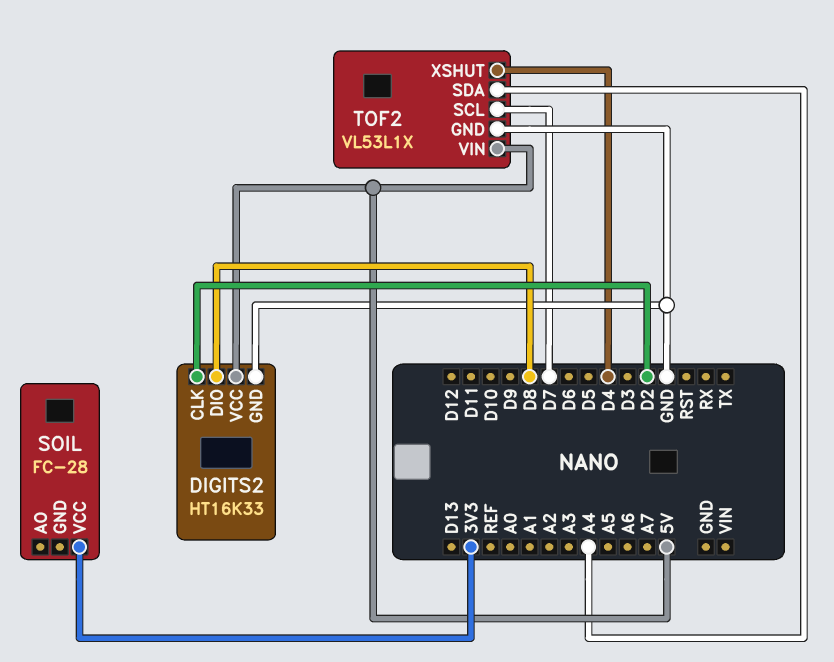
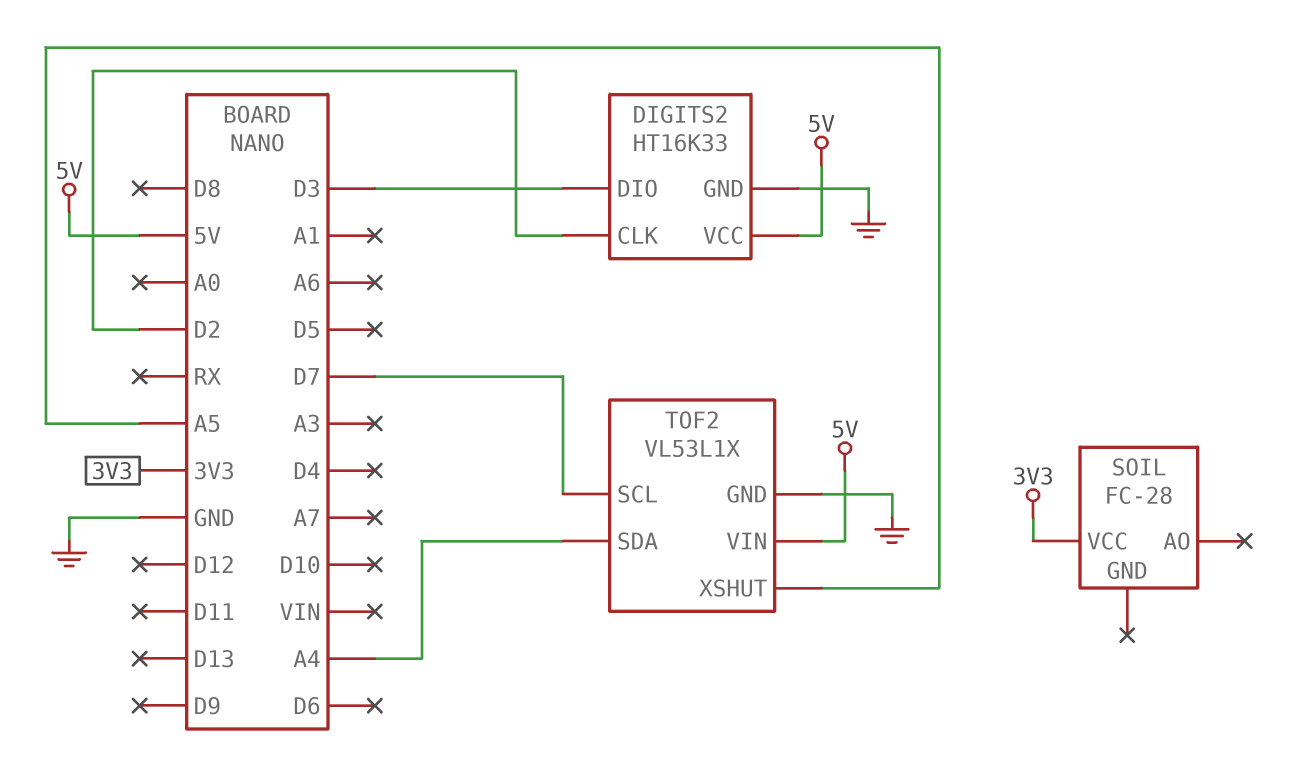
DIGITS2 pin DIO: D8 -> D3
TOF2 pin XSHUT: D4 -> A5

